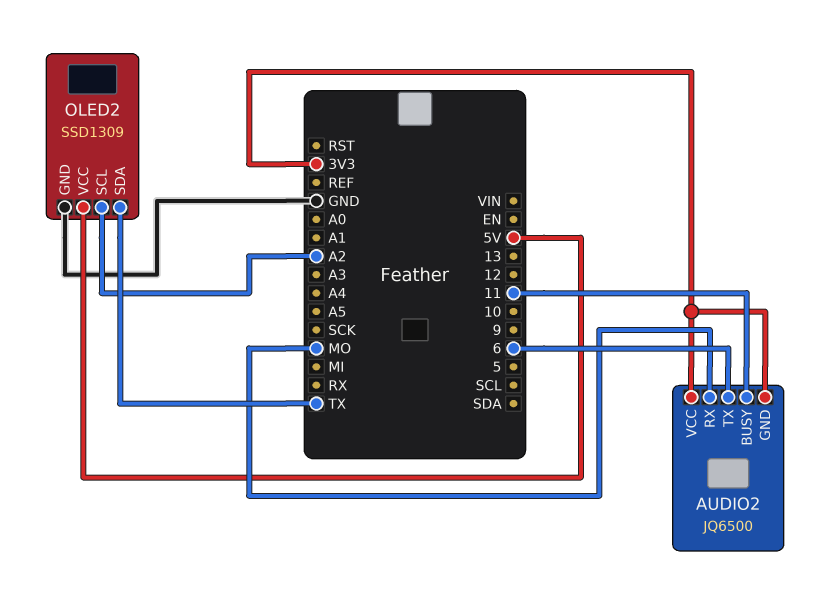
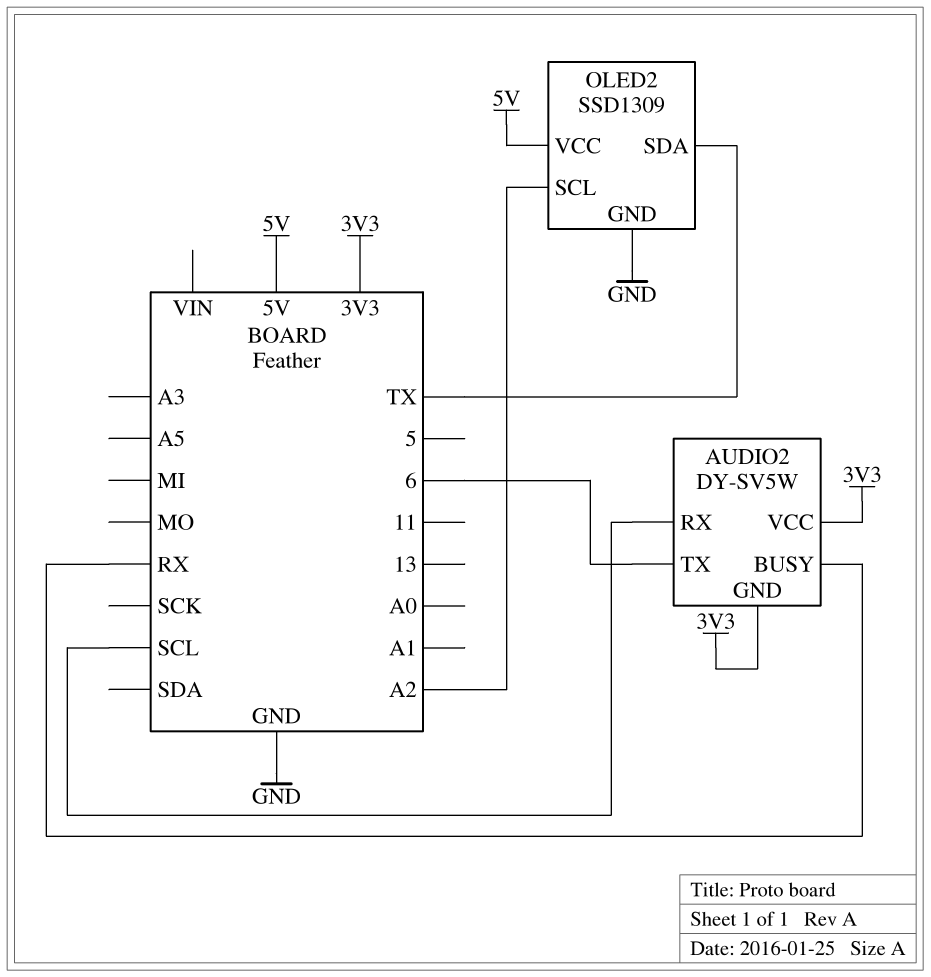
AUDIO2: JQ6500 -> DY-SV5W
AUDIO2 pin BUSY: 11 -> RX
AUDIO2 pin RX: MO -> SCL

